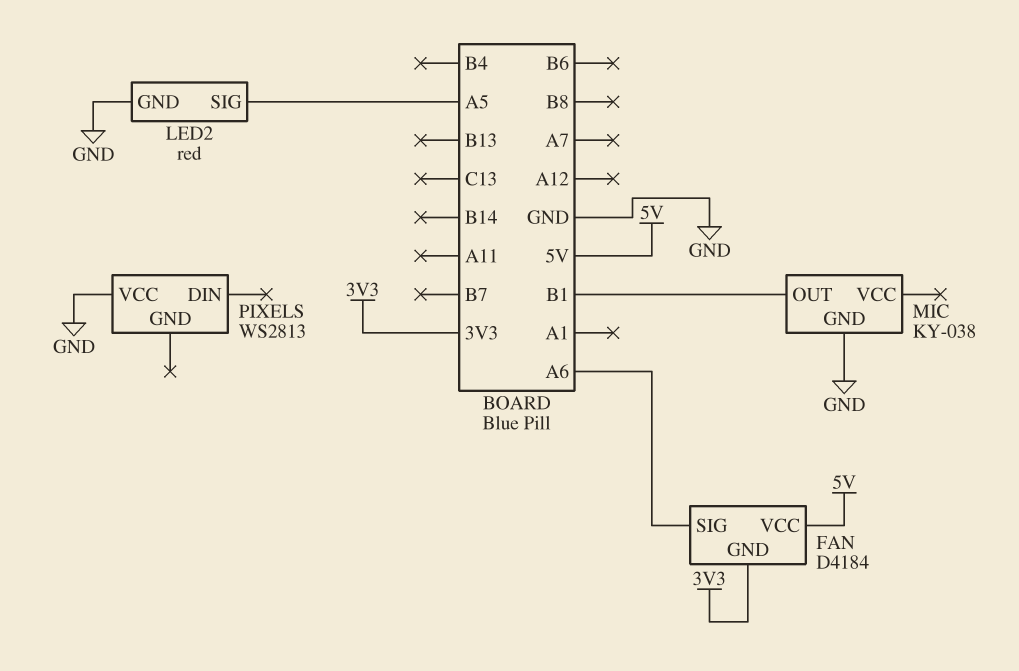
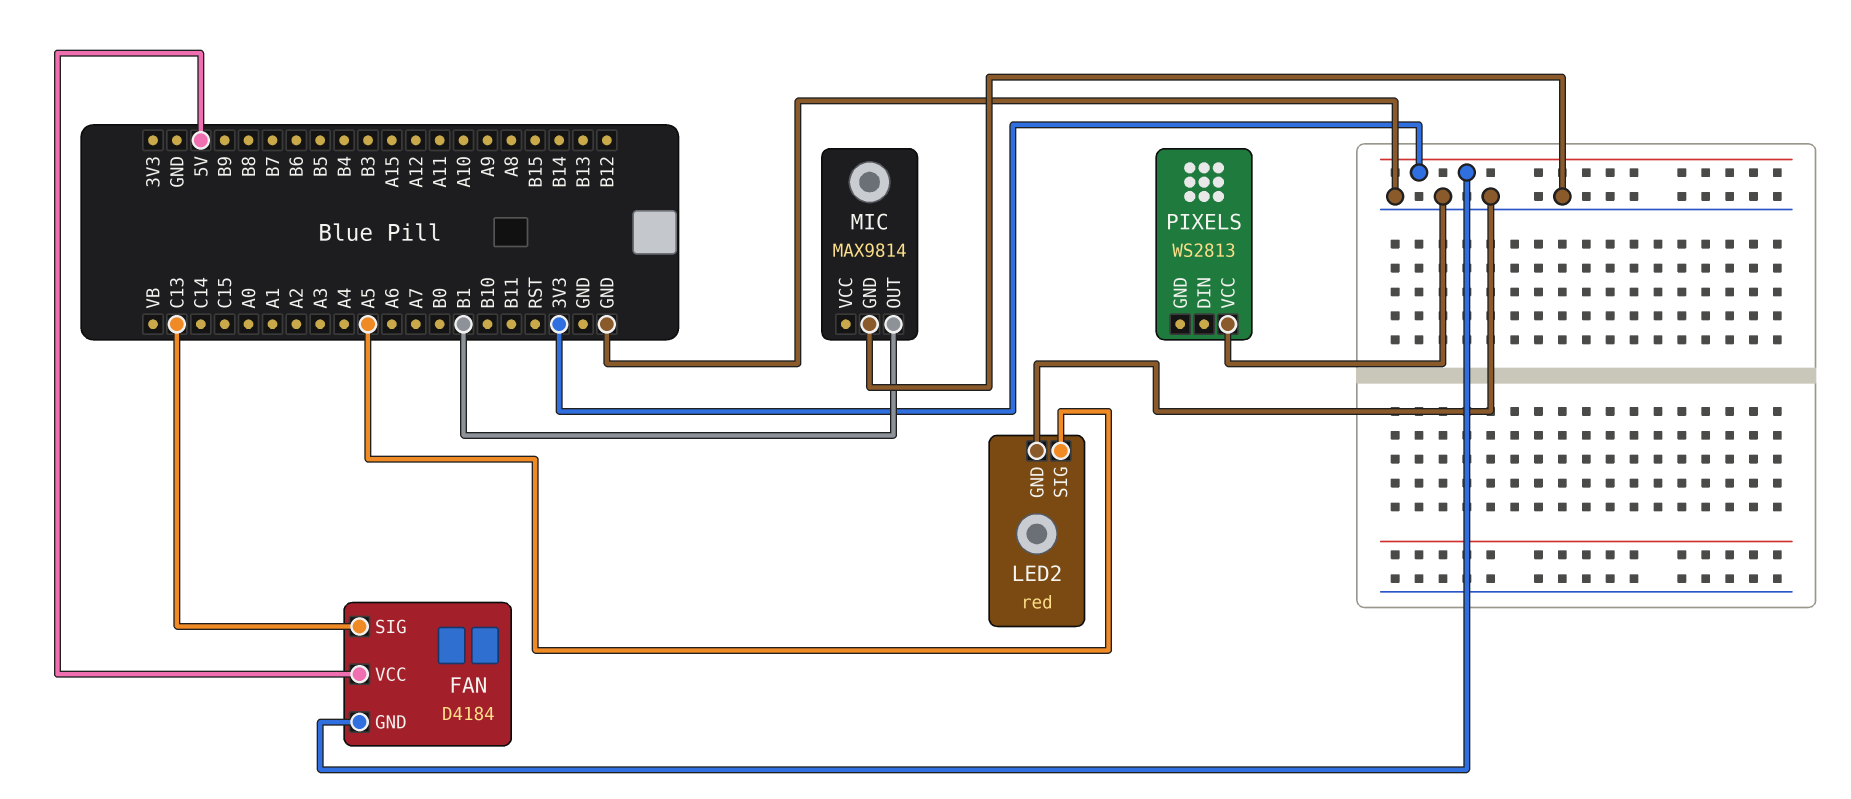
FAN pin SIG: A6 -> C13
MIC: KY-038 -> MAX9814

